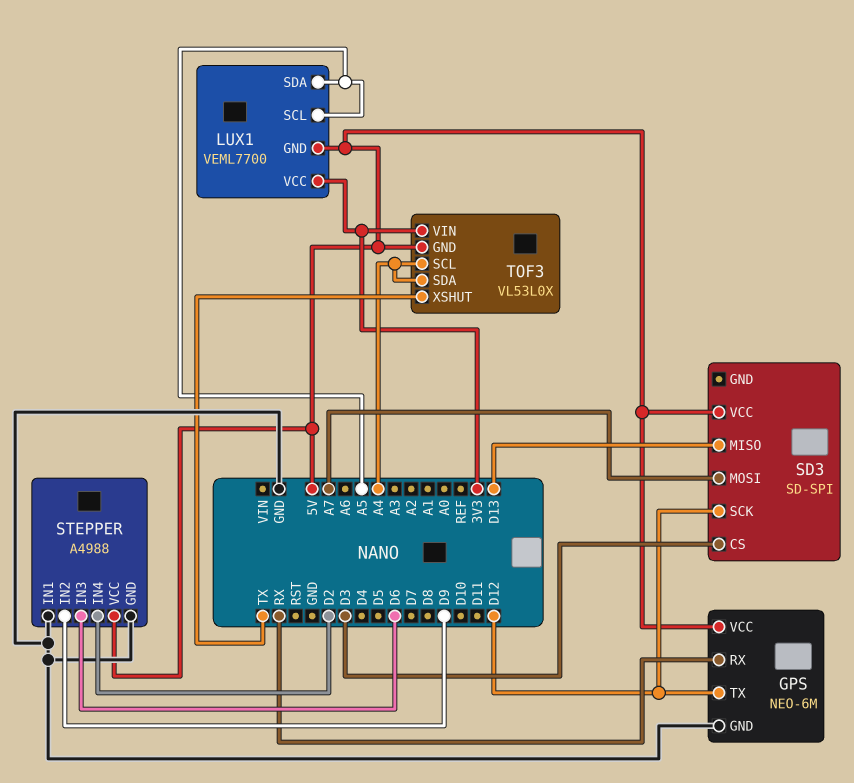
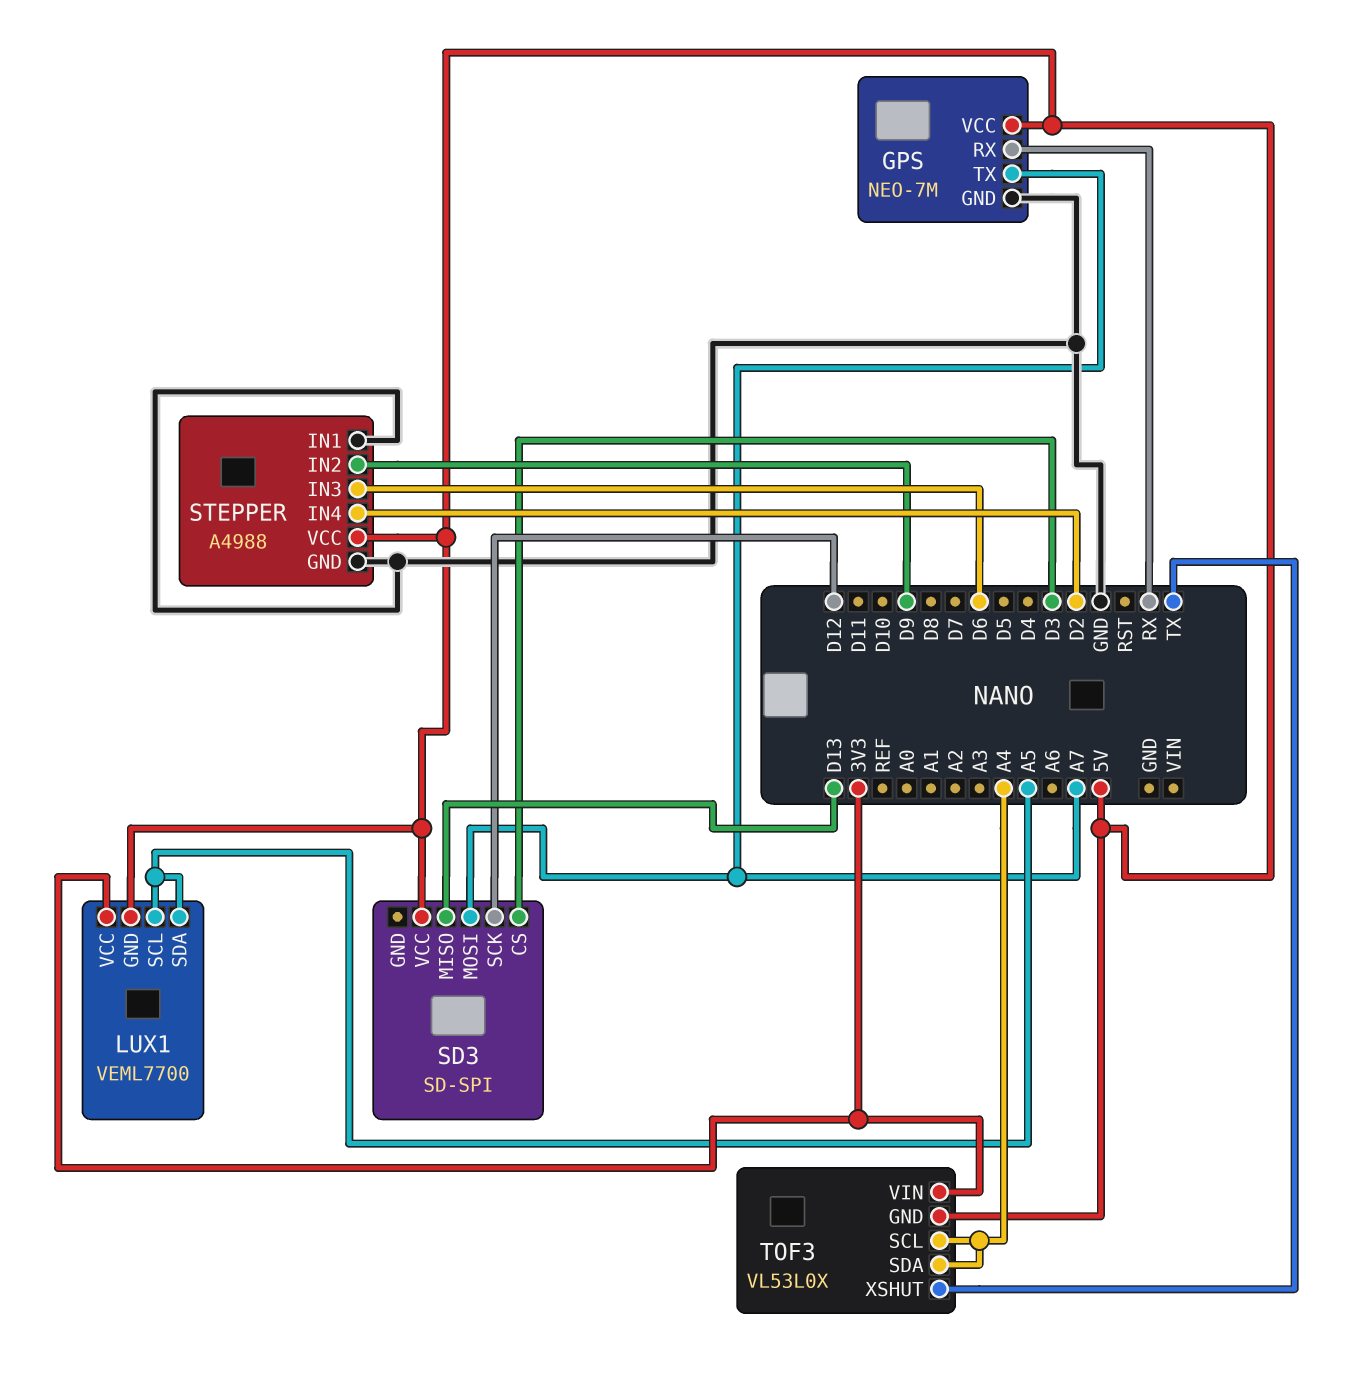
GPS: NEO-6M -> NEO-7M
GPS pin TX: D12 -> A7

